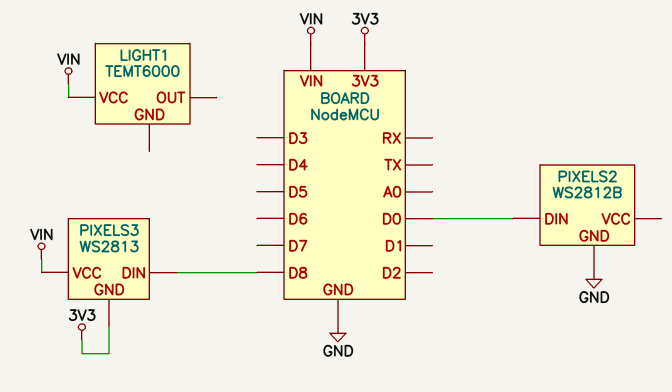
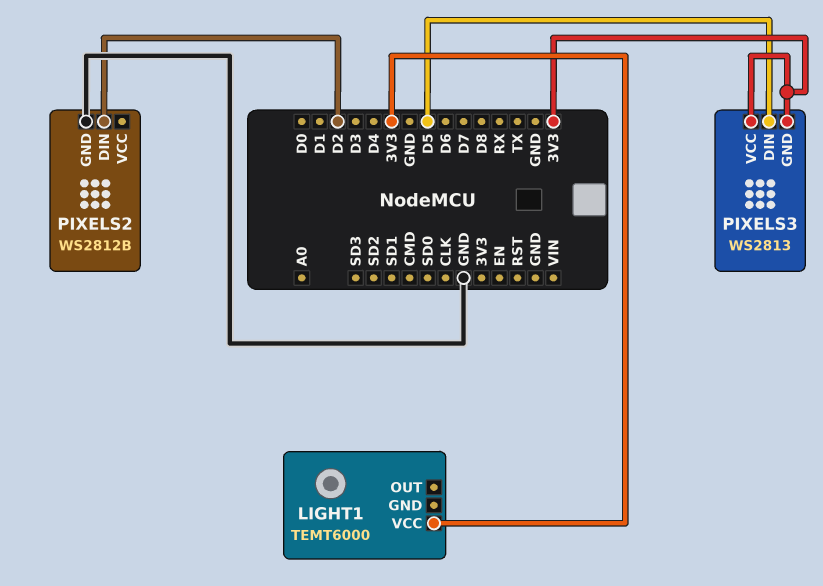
LIGHT1 pin VCC: VIN -> 3V3
PIXELS2 pin DIN: D0 -> D2
PIXELS3 pin DIN: D8 -> D5
PIXELS3 pin VCC: VIN -> 3V3

